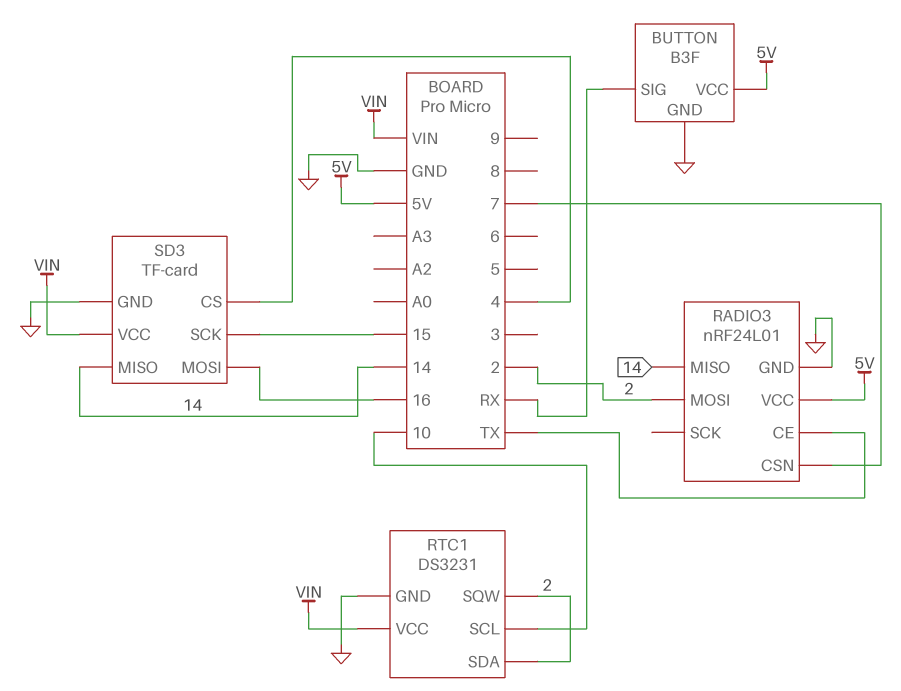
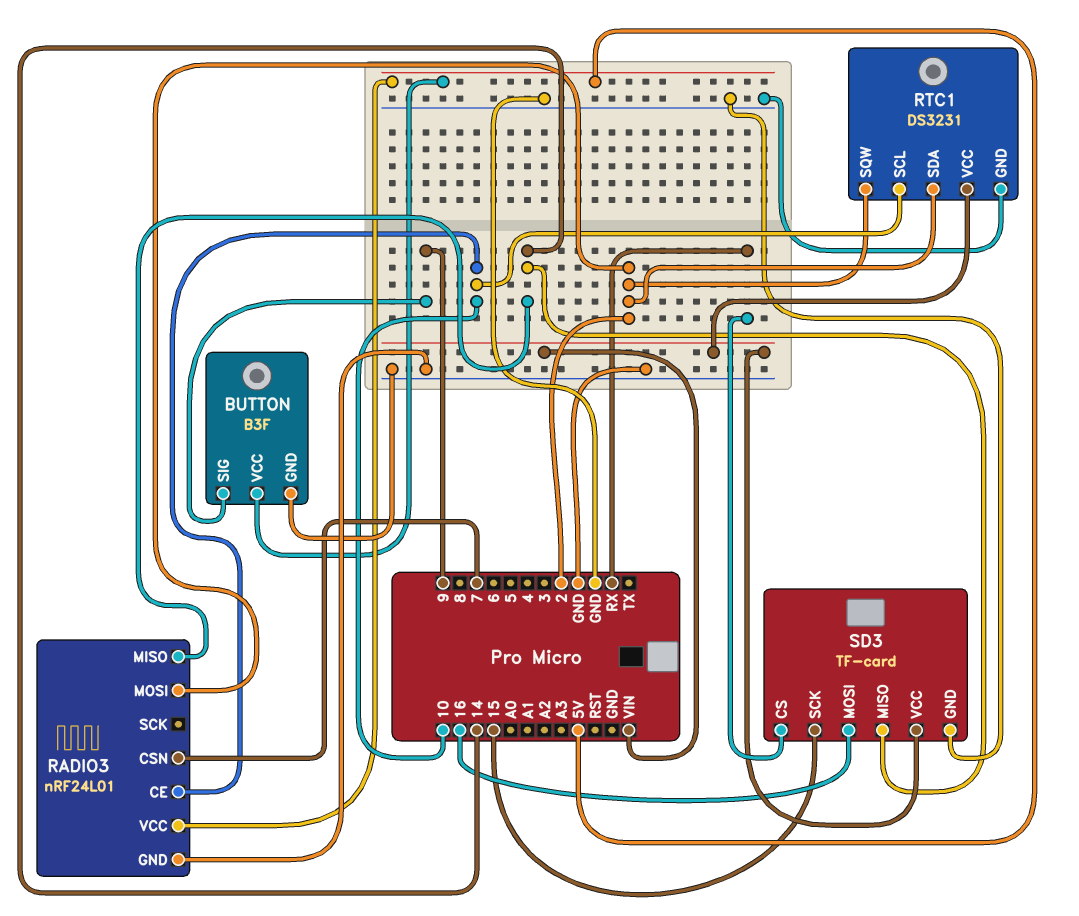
BUTTON pin SIG: RX -> 9
RADIO3 pin CE: TX -> 10
SD3 pin CS: 4 -> RX

